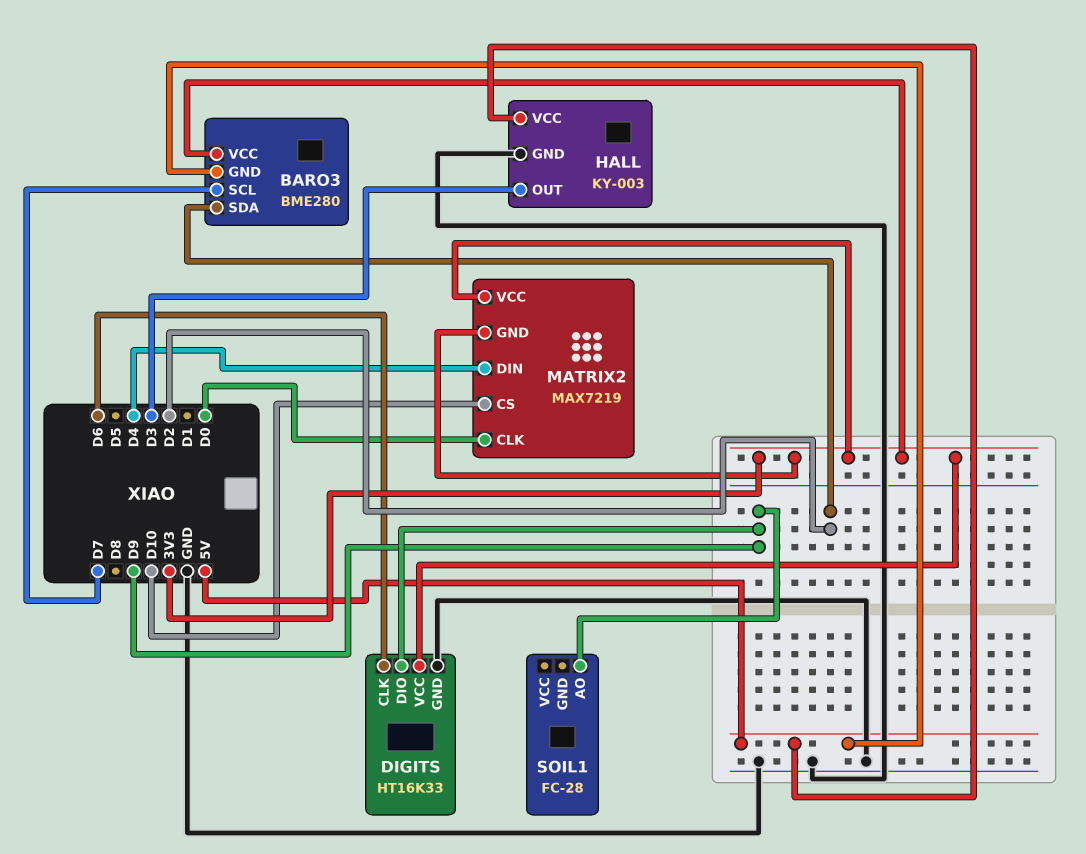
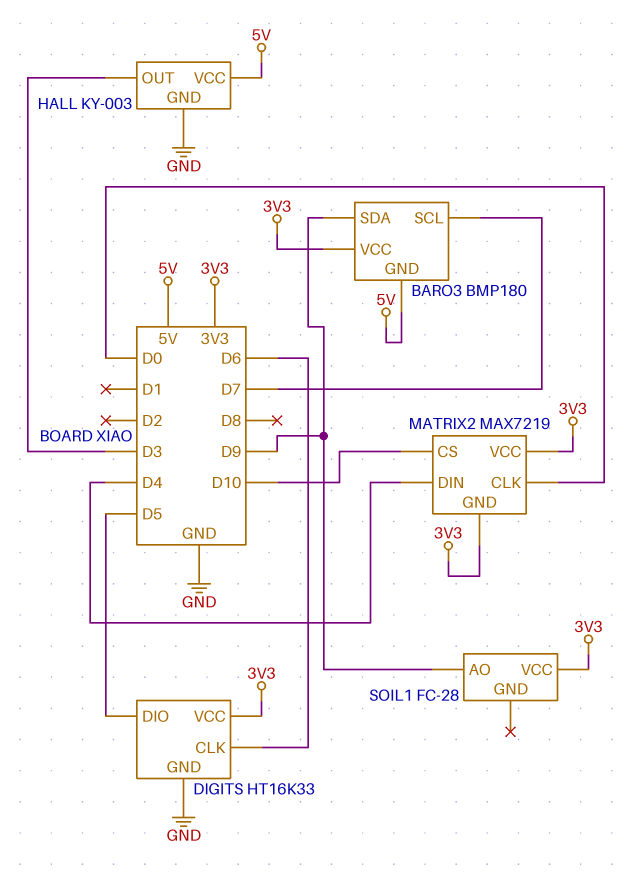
BARO3: BME280 -> BMP180
BARO3 pin SDA: D2 -> D9
DIGITS pin DIO: D9 -> D5
SOIL1 pin VCC: none -> 3V3

